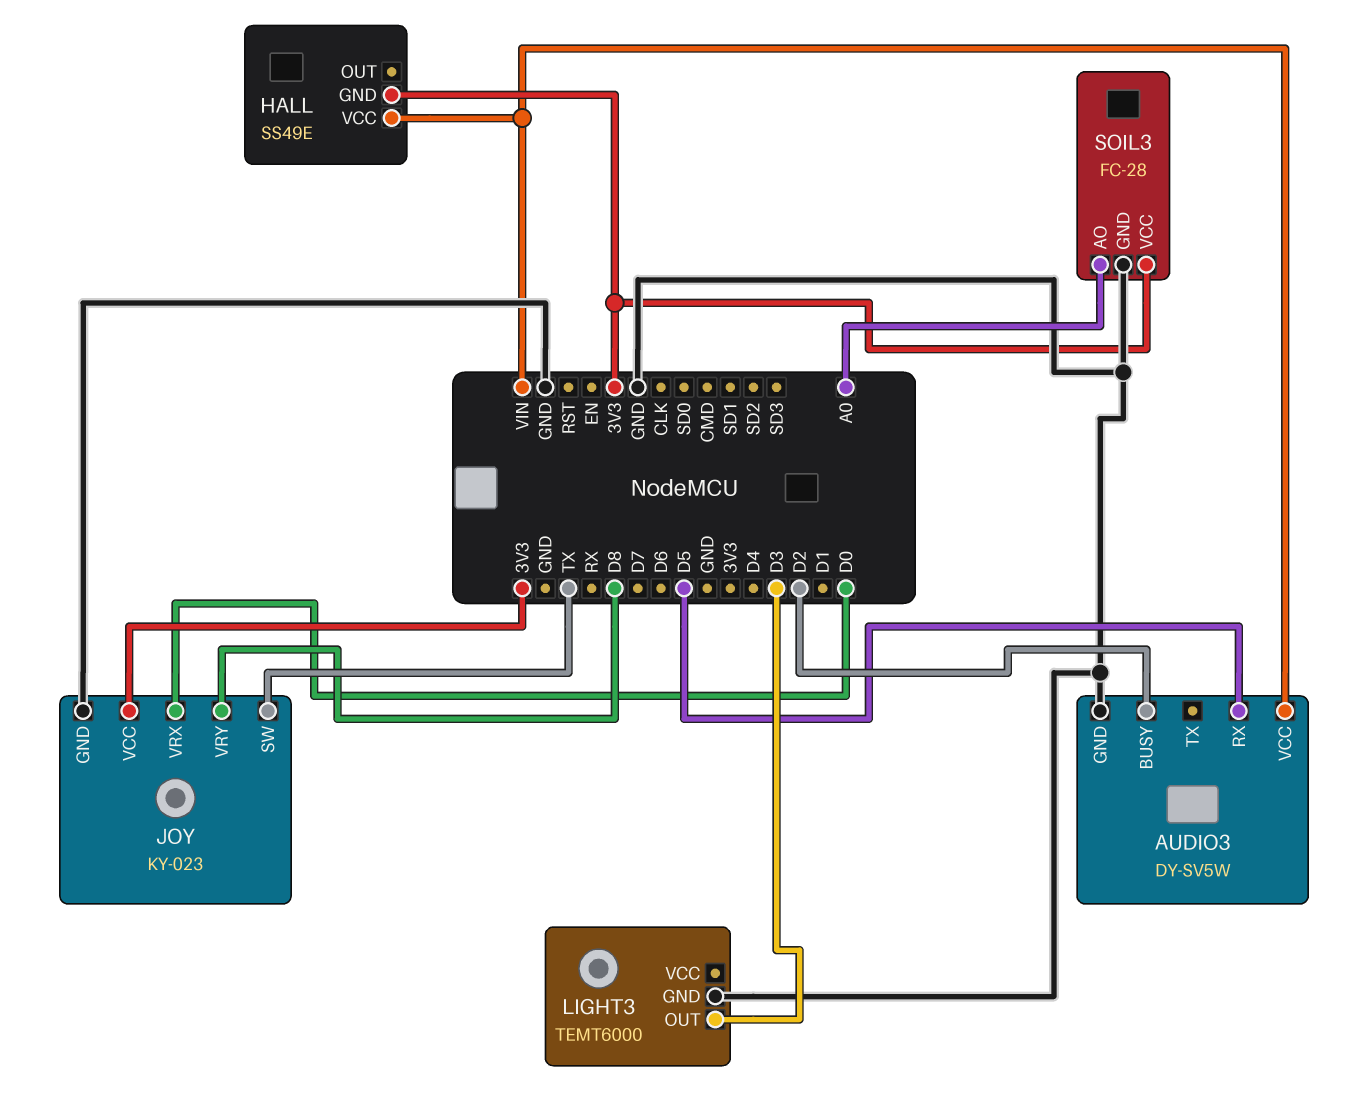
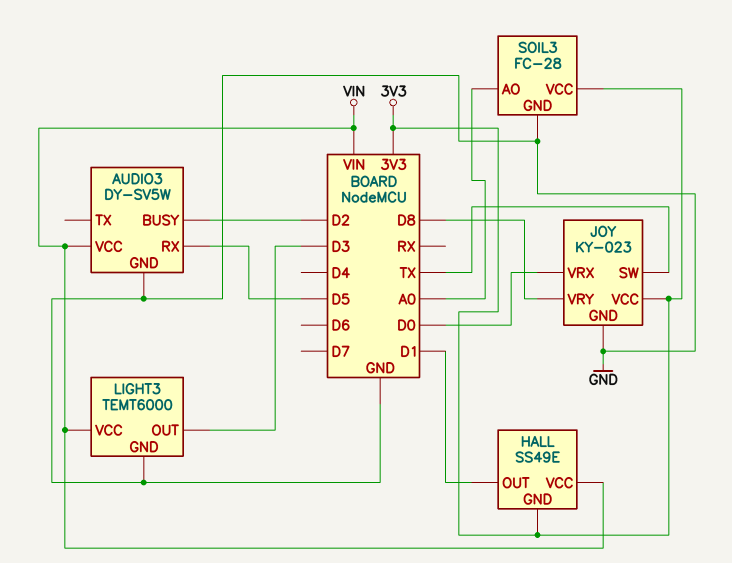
HALL pin OUT: none -> D1
LIGHT3 pin VCC: none -> VIN

